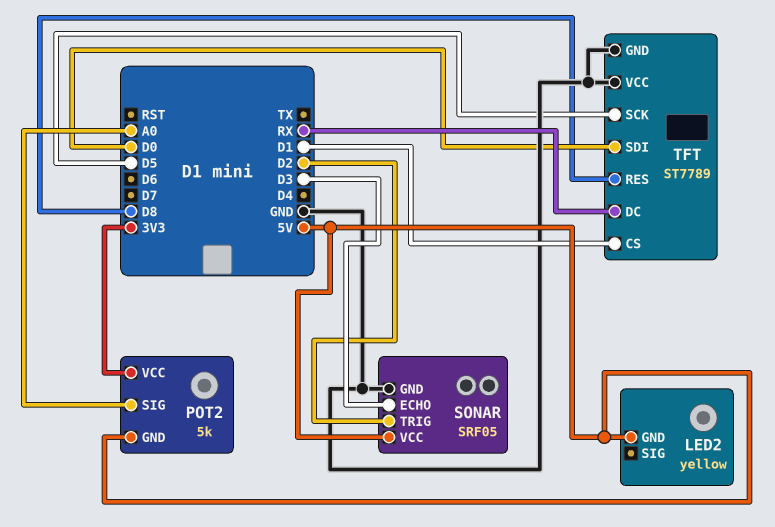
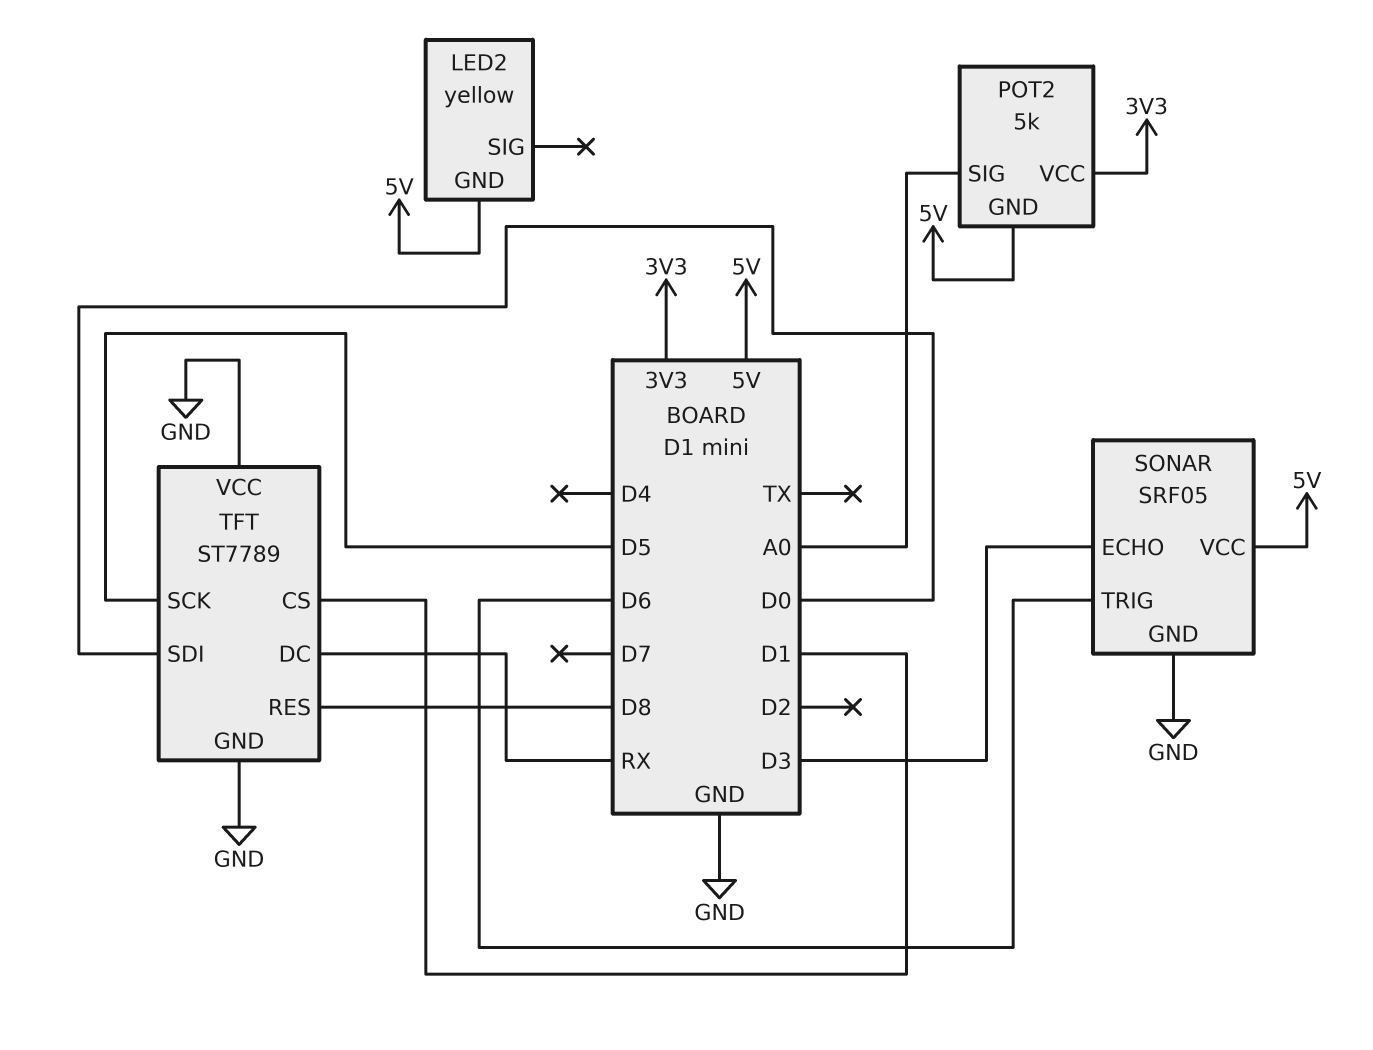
SONAR pin TRIG: D2 -> D6

